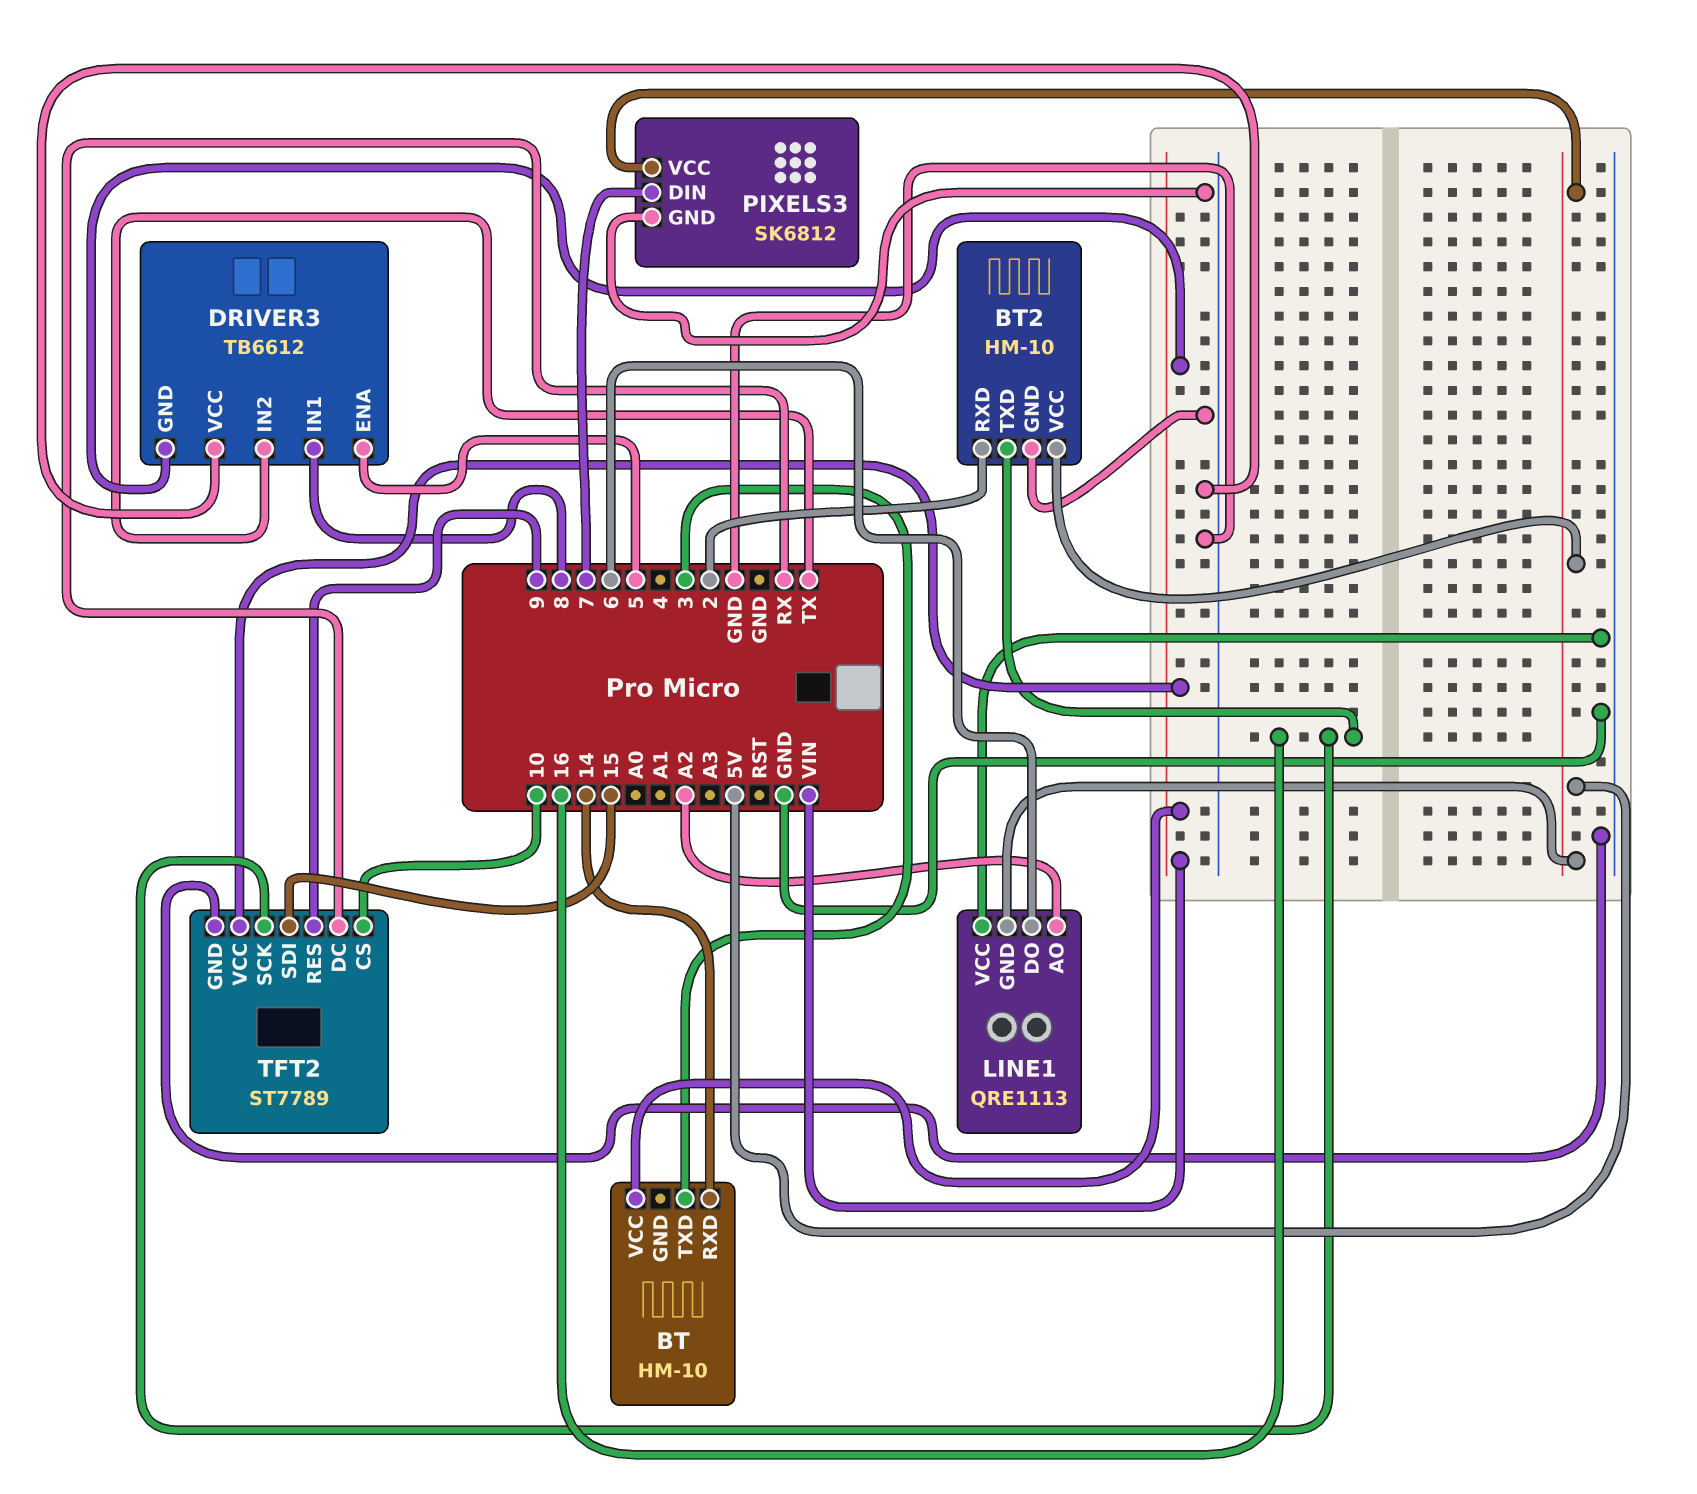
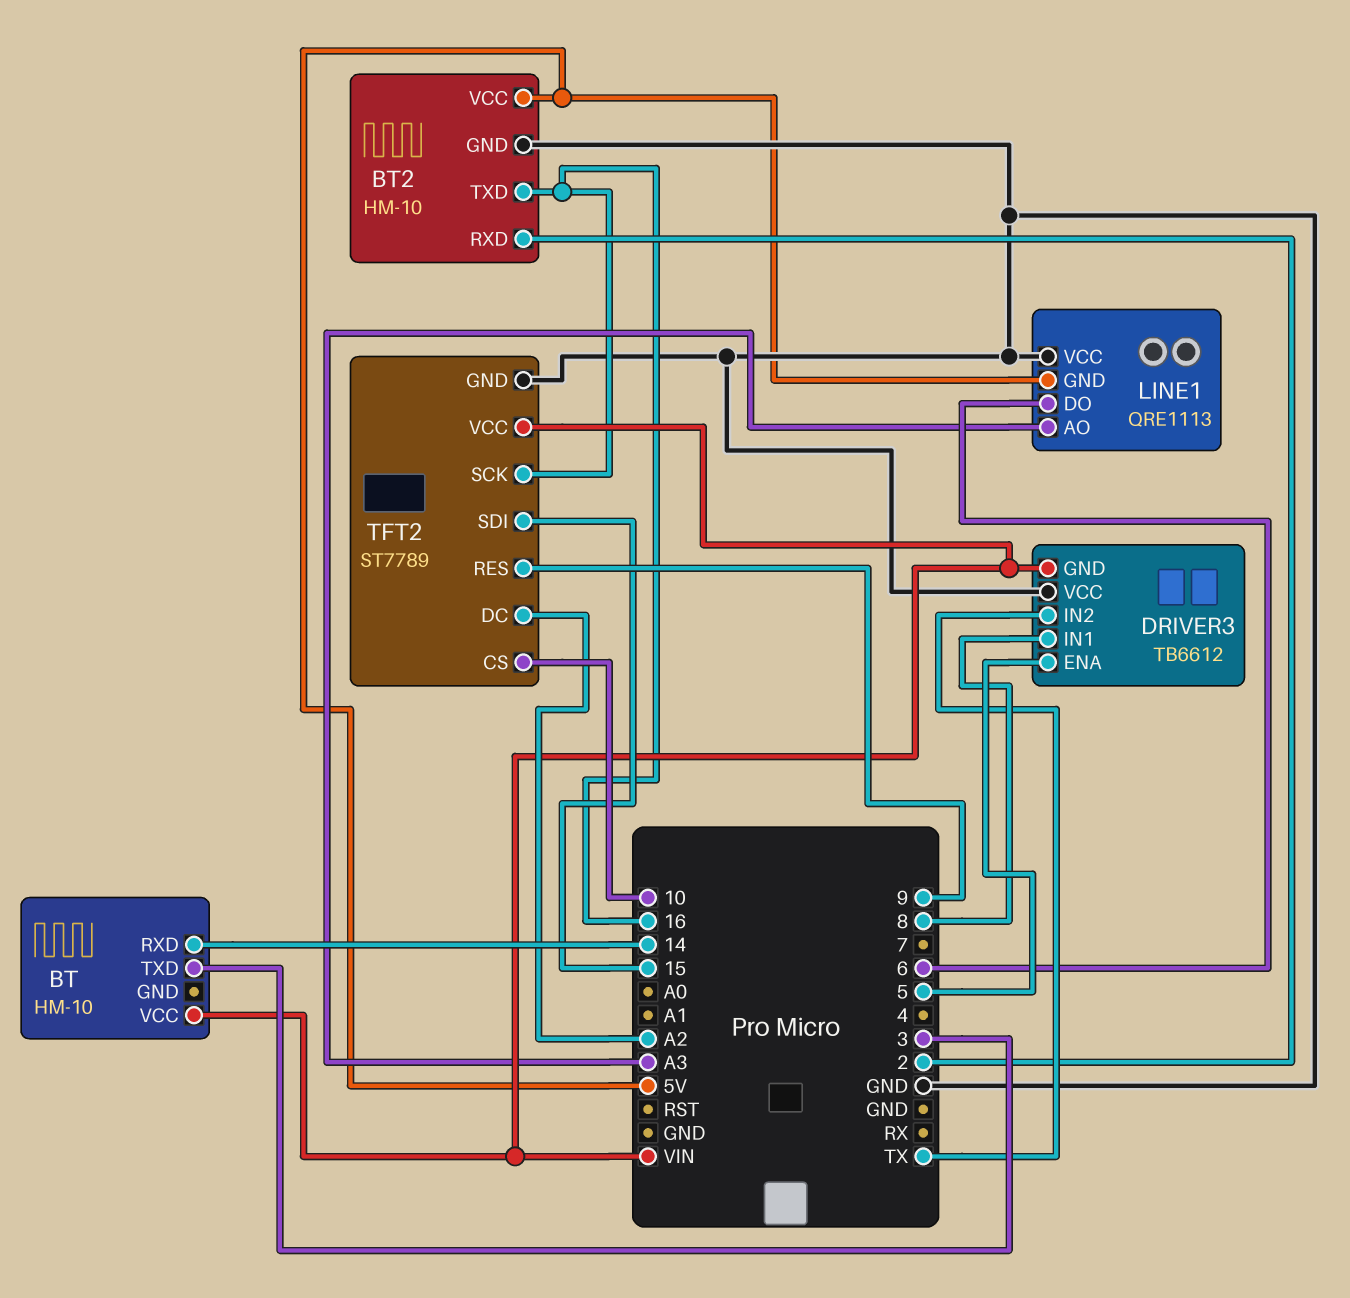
LINE1 pin AO: A2 -> A3
PIXELS3: SK6812 -> none
PIXELS3 pin DIN: 7 -> none
PIXELS3 pin GND: GND -> none
PIXELS3 pin VCC: 5V -> none
TFT2 pin DC: RX -> A2

